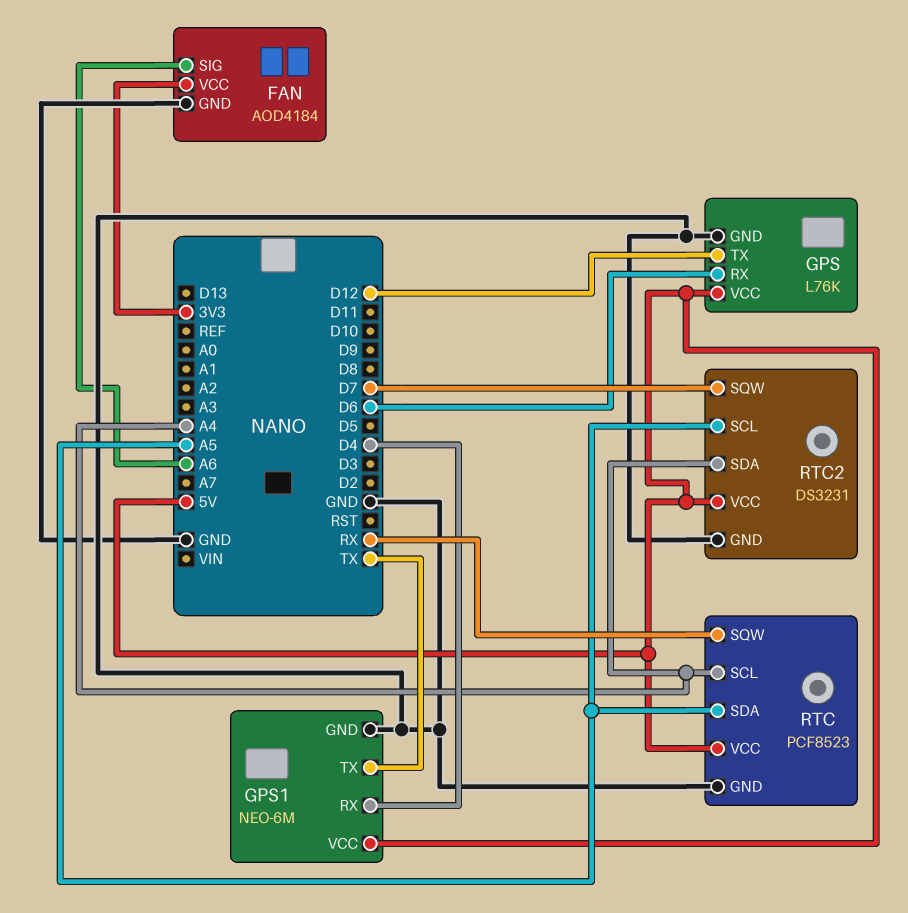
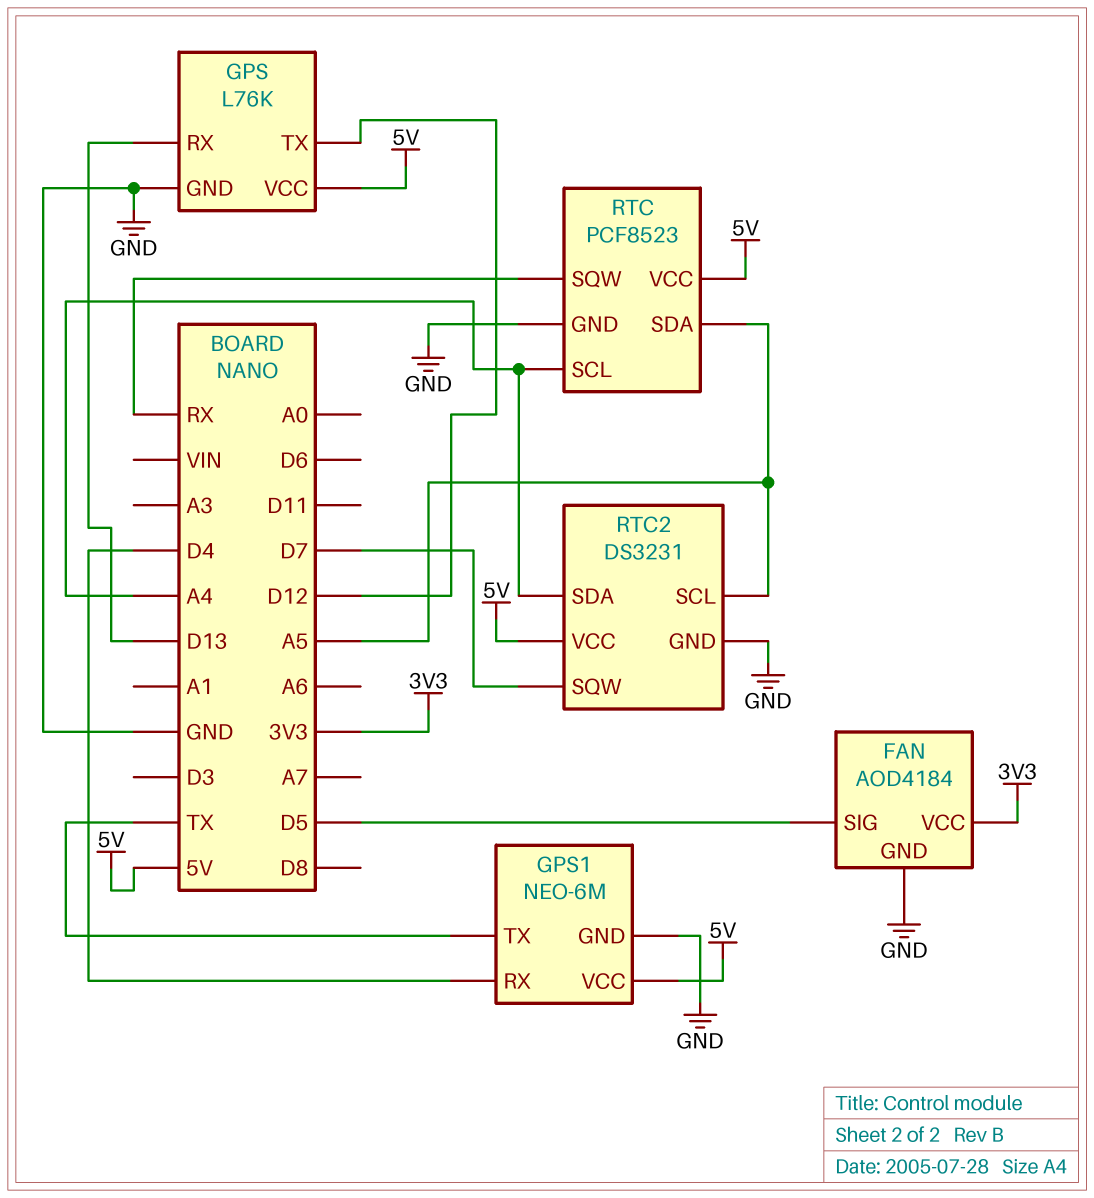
FAN pin SIG: A6 -> D5
GPS pin RX: D6 -> D13

